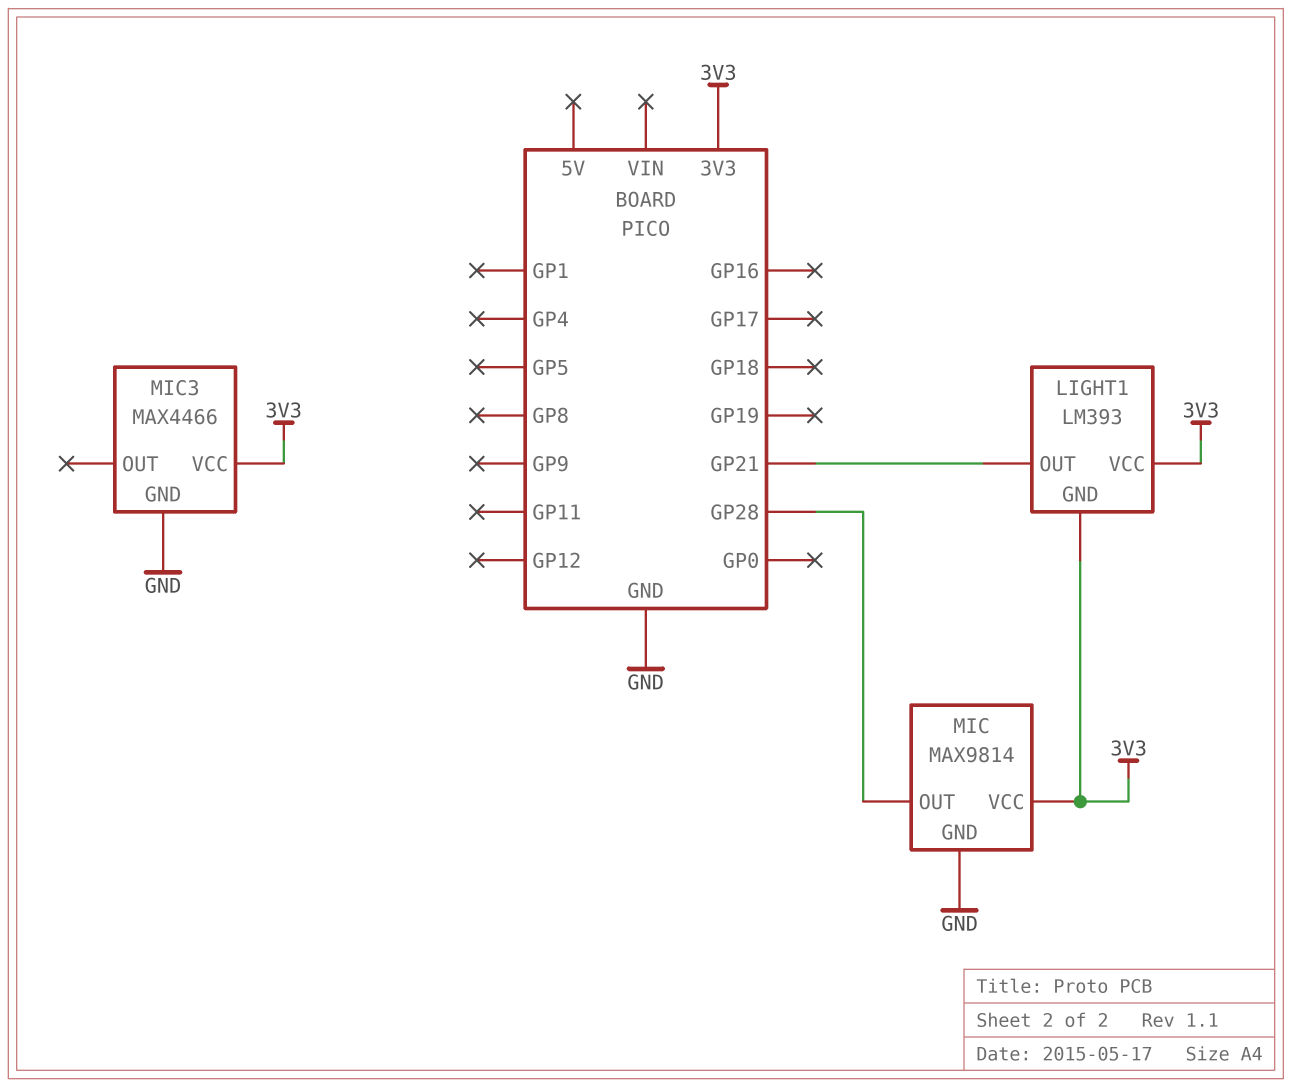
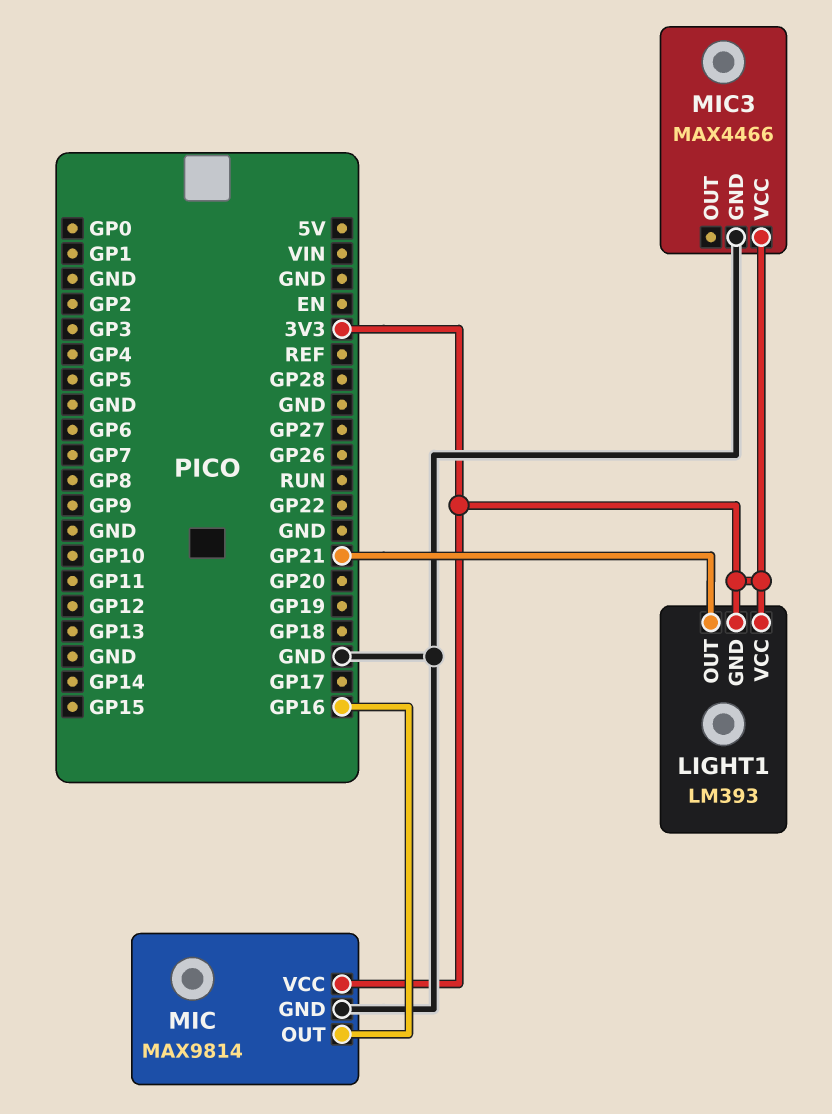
MIC pin OUT: GP28 -> GP16

